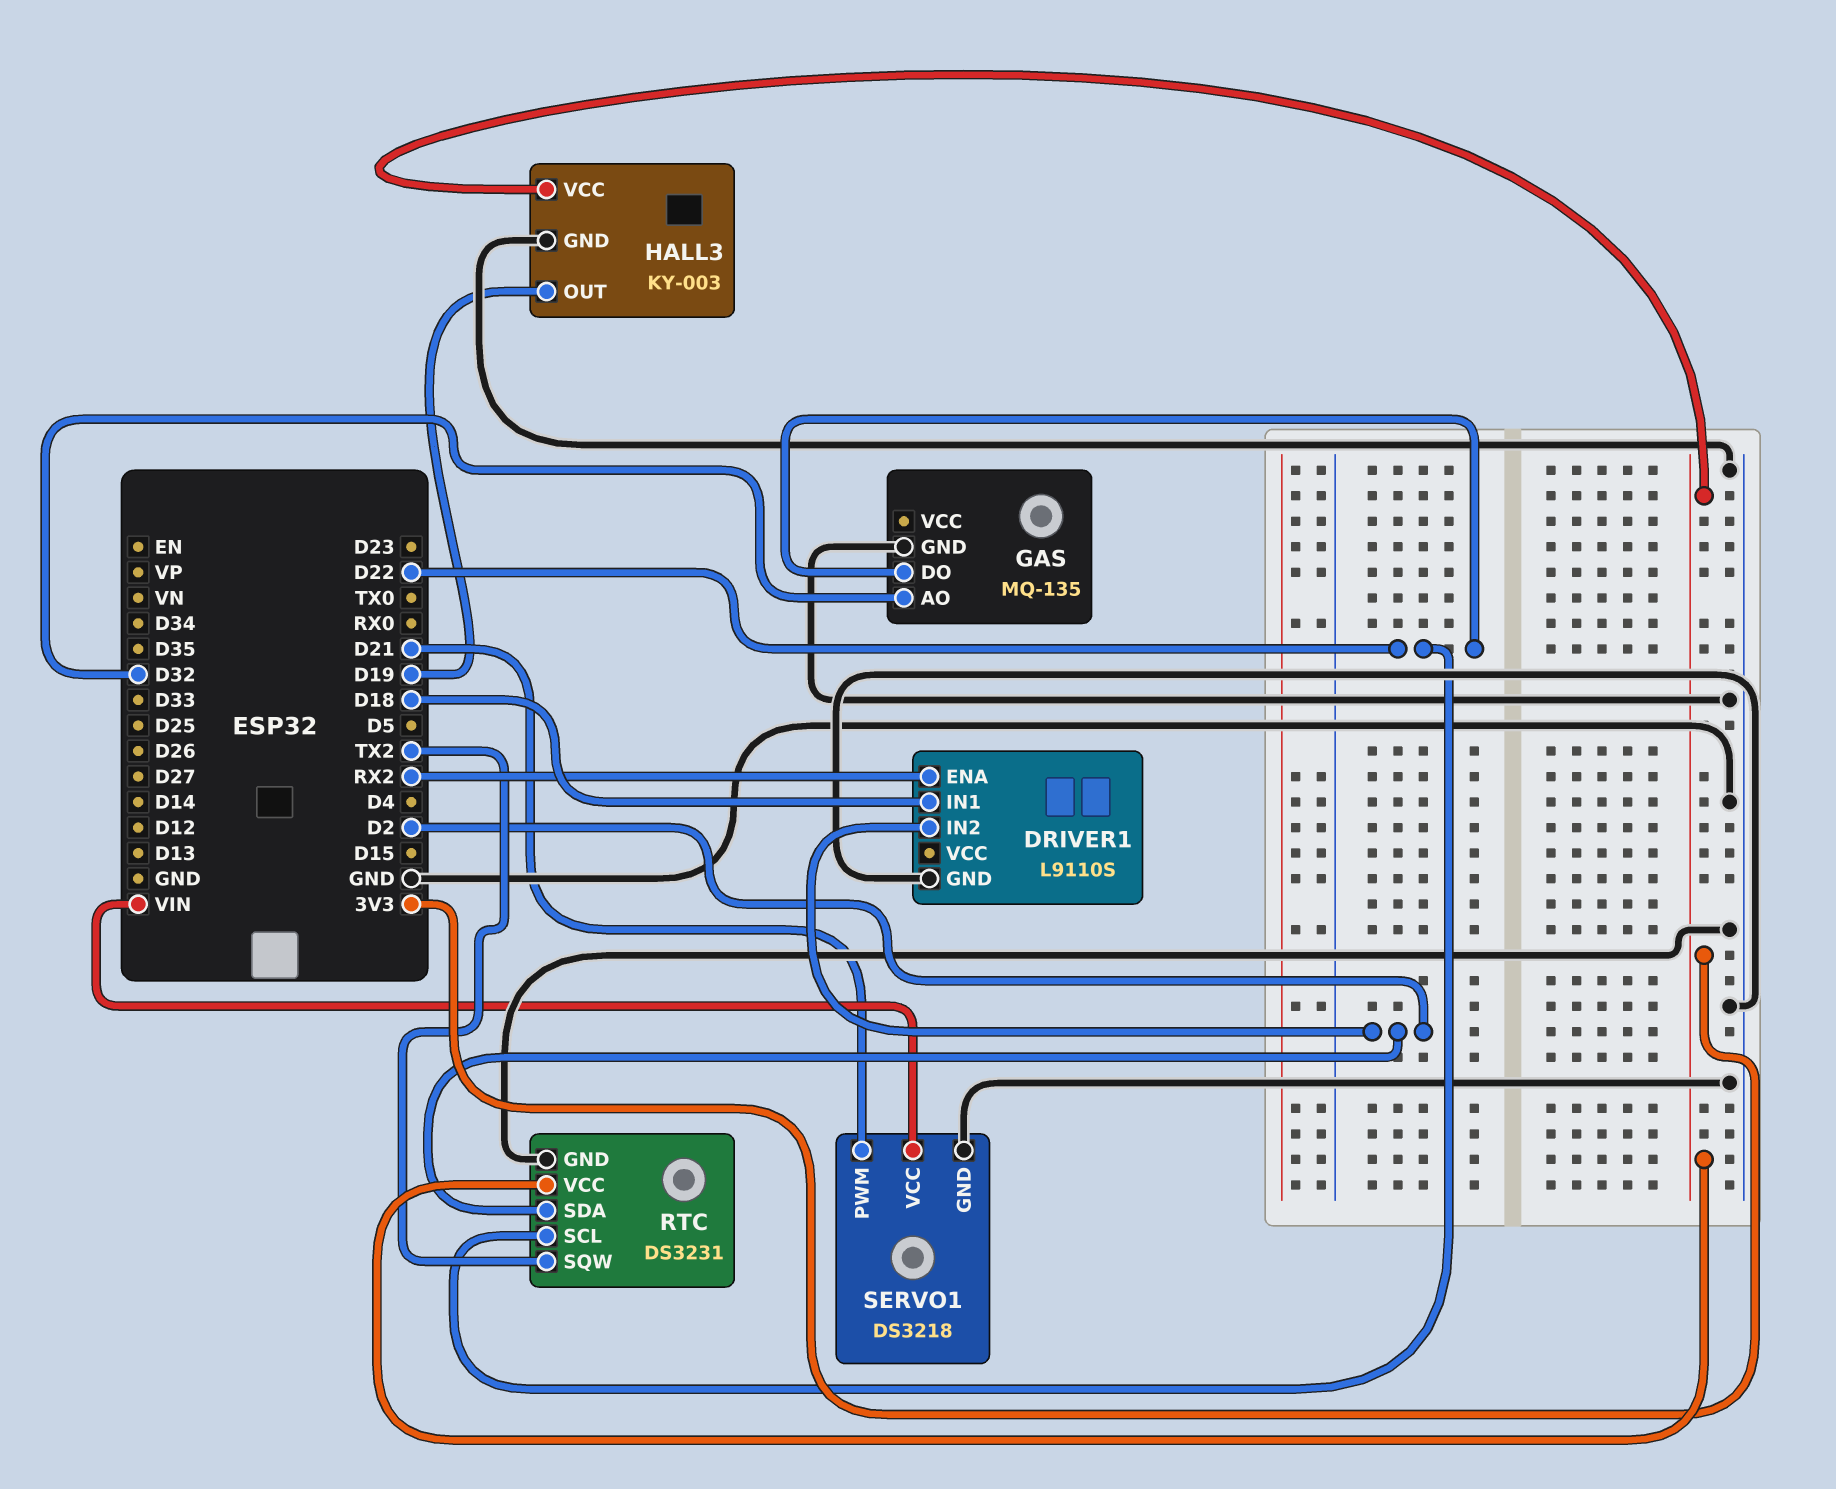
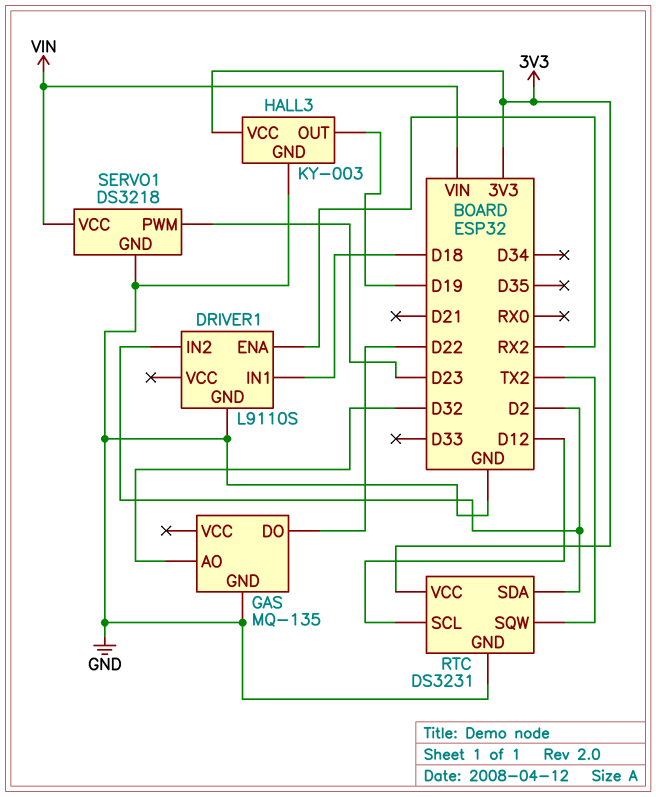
RTC pin SCL: D22 -> D12
SERVO1 pin PWM: D21 -> D23

